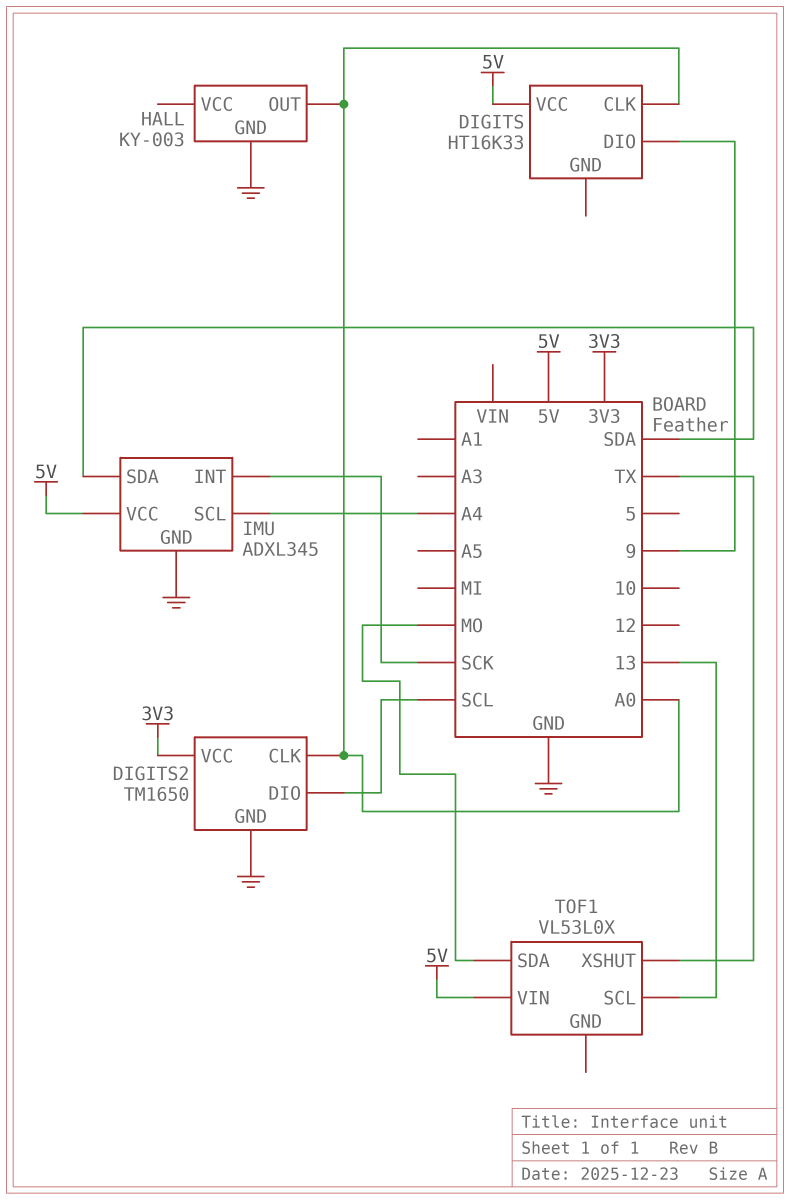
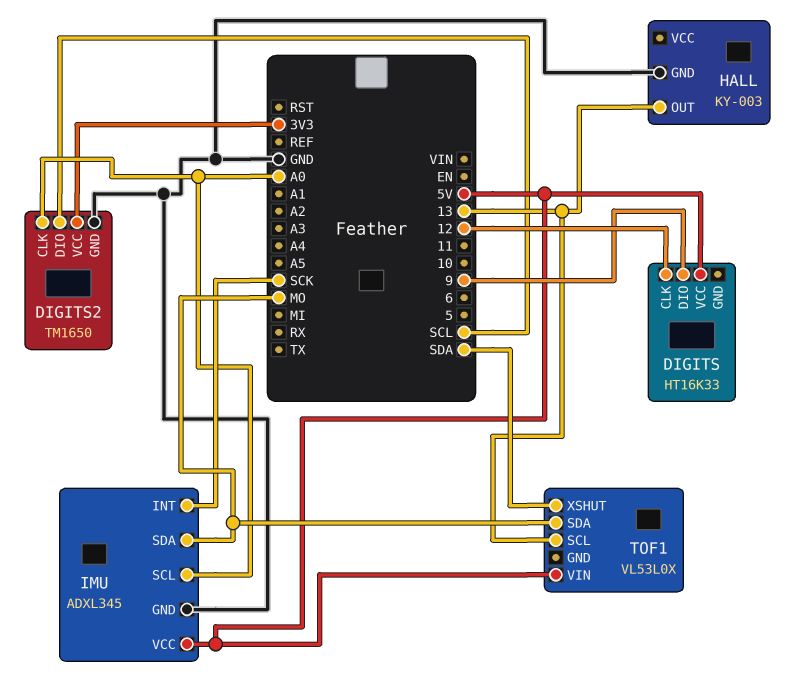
DIGITS pin CLK: A0 -> 12
HALL pin OUT: A0 -> 13
IMU pin SCL: A4 -> A0
IMU pin SDA: SDA -> MO
TOF1 pin XSHUT: TX -> SDA

